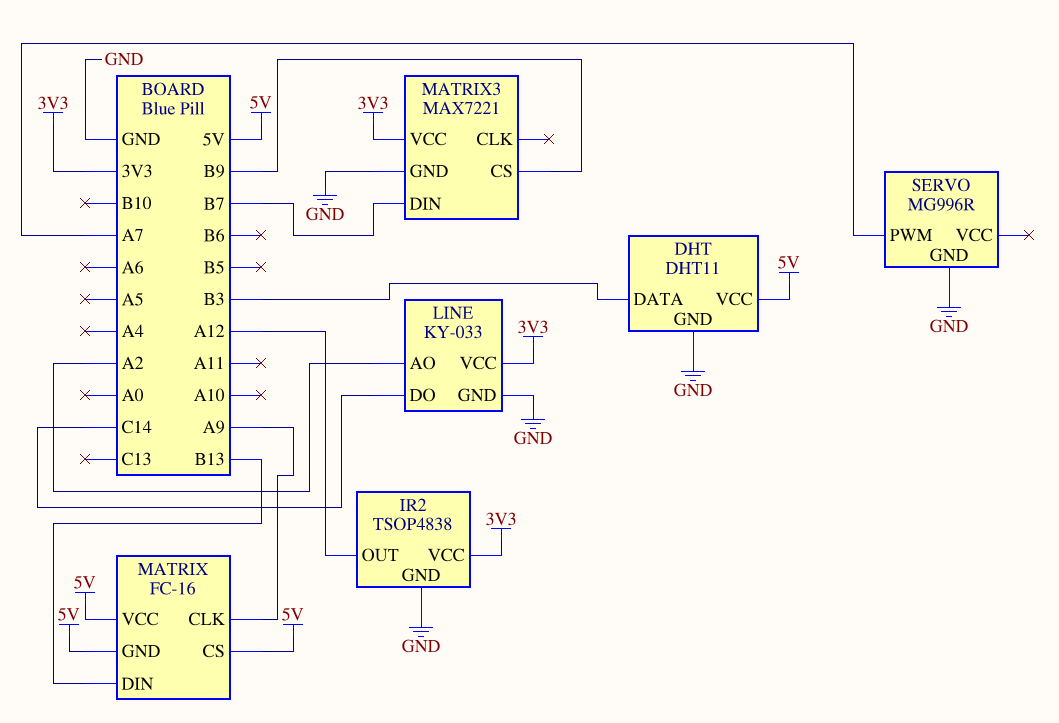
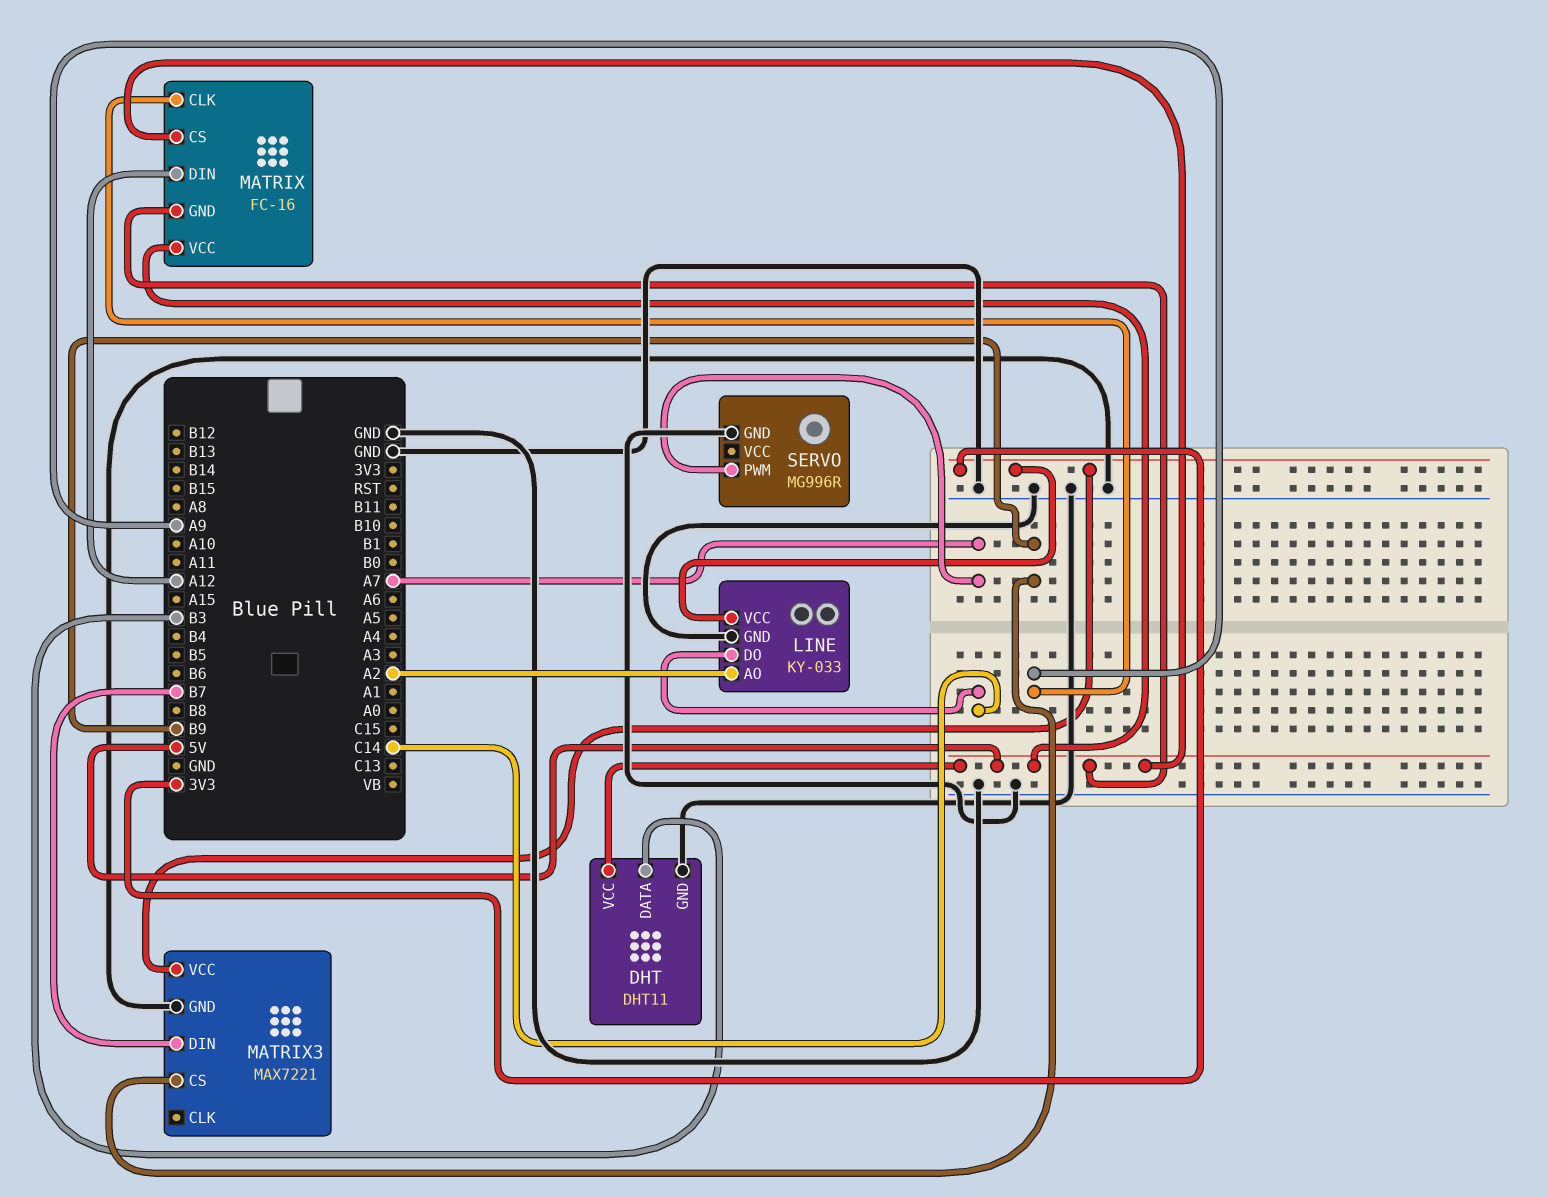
IR2: TSOP4838 -> none
IR2 pin GND: GND -> none
IR2 pin OUT: A12 -> none
IR2 pin VCC: 3V3 -> none
MATRIX pin DIN: B13 -> A12

